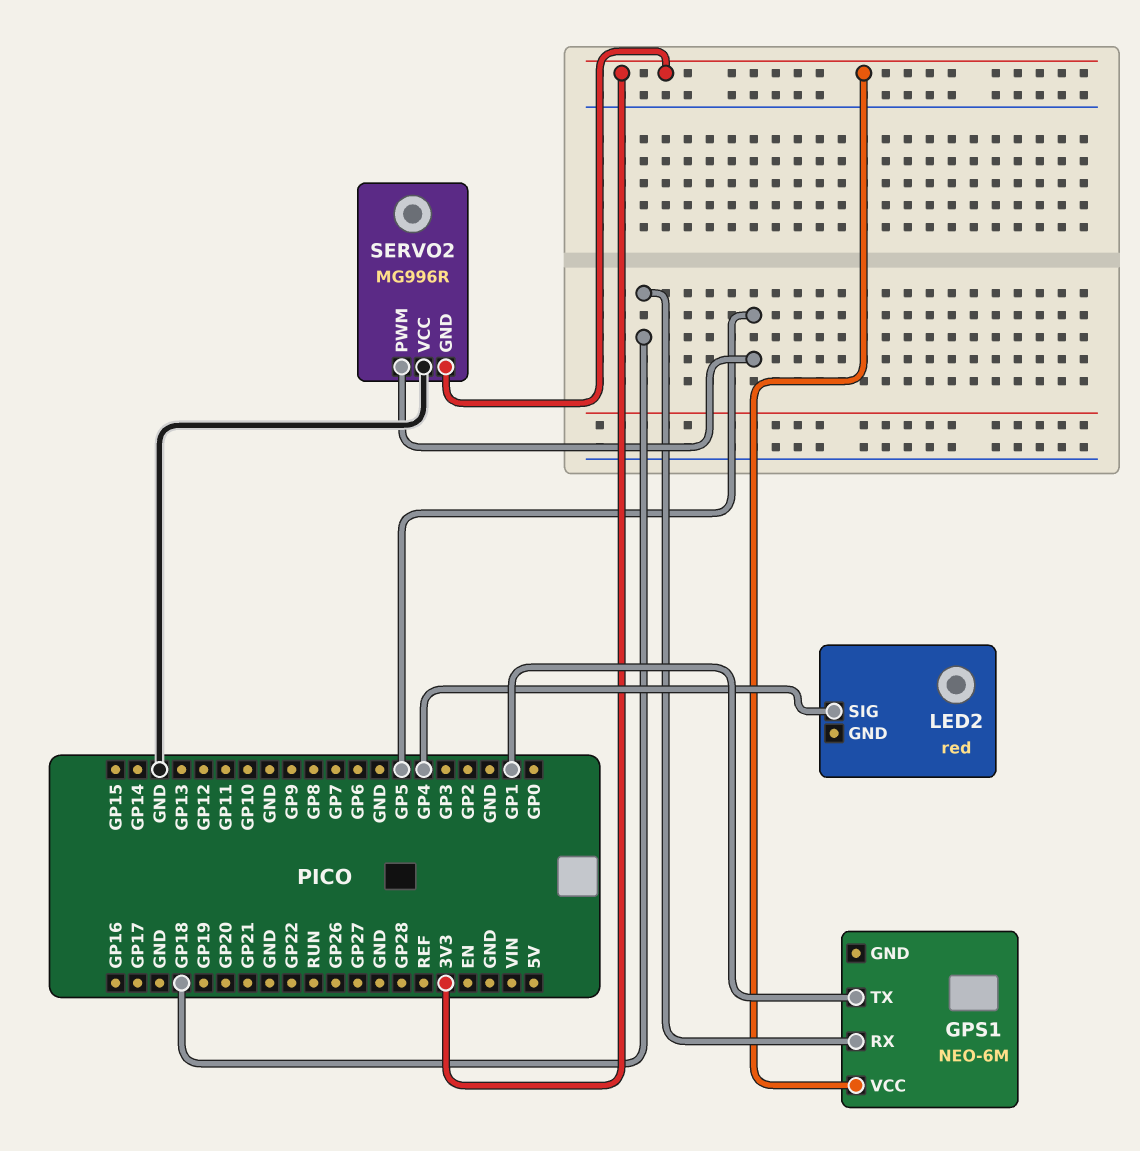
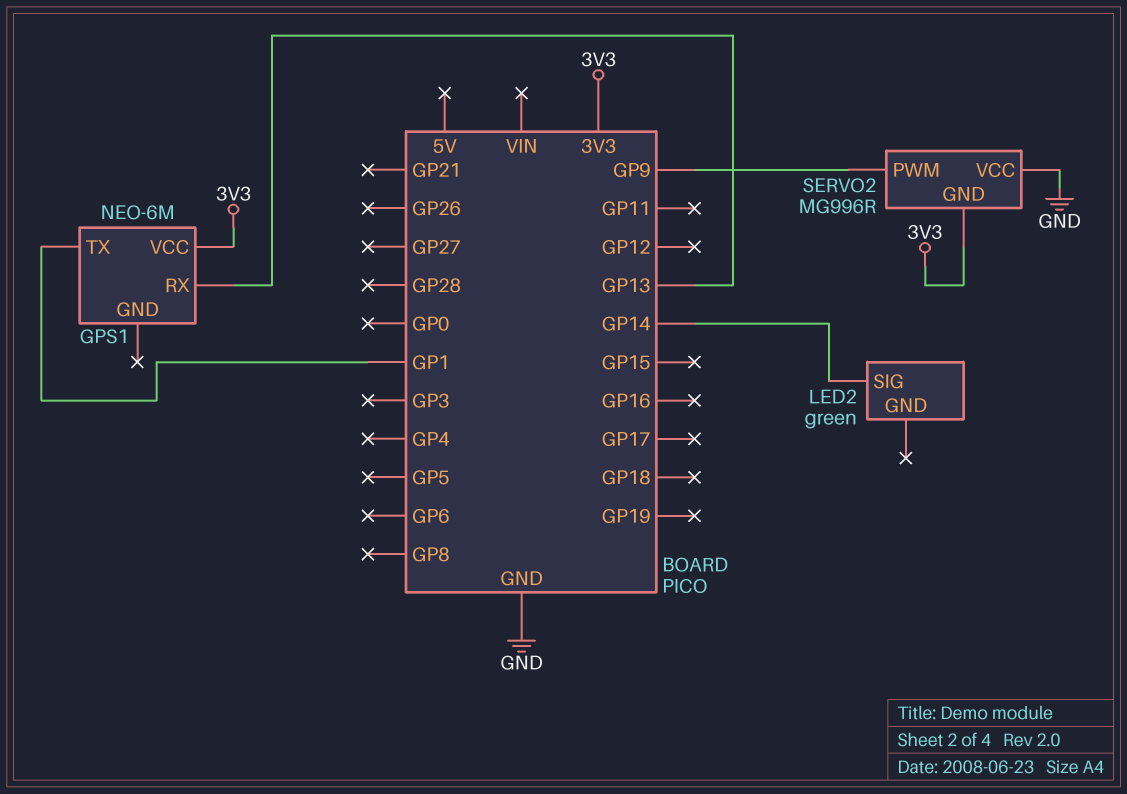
GPS1 pin RX: GP18 -> GP13
LED2: red -> green
LED2 pin SIG: GP4 -> GP14
SERVO2 pin PWM: GP5 -> GP9

